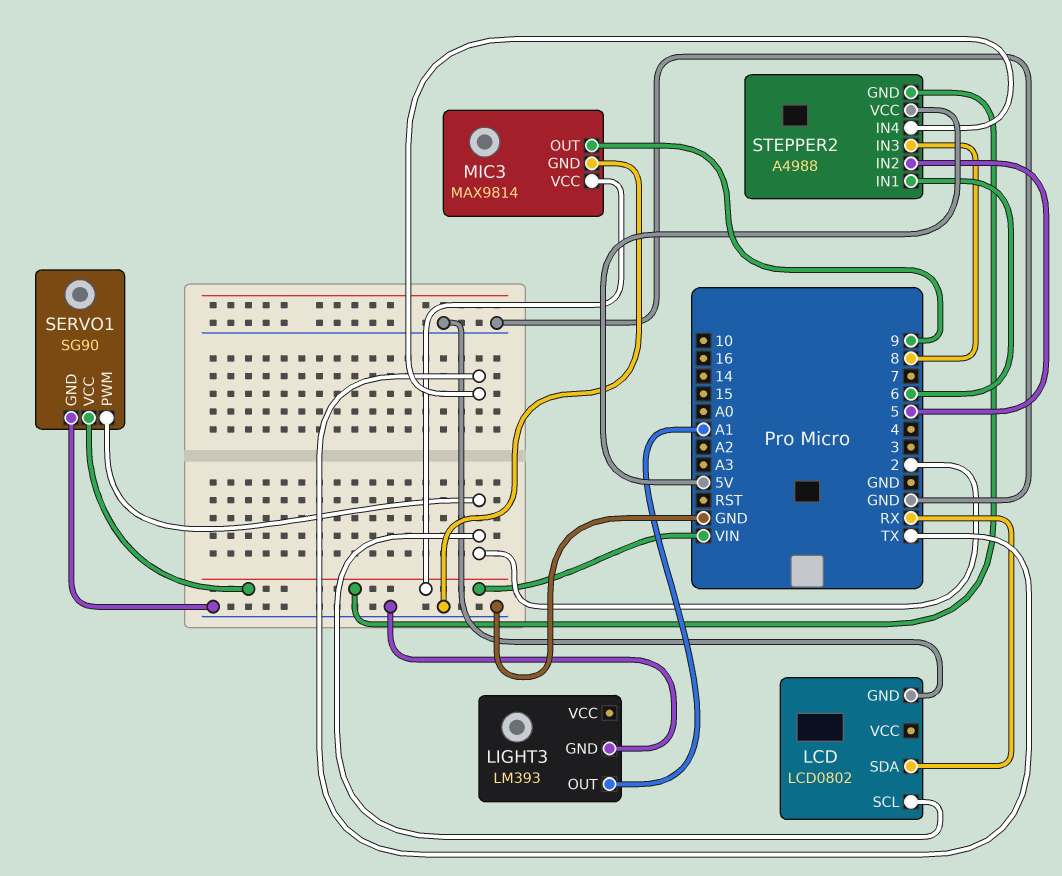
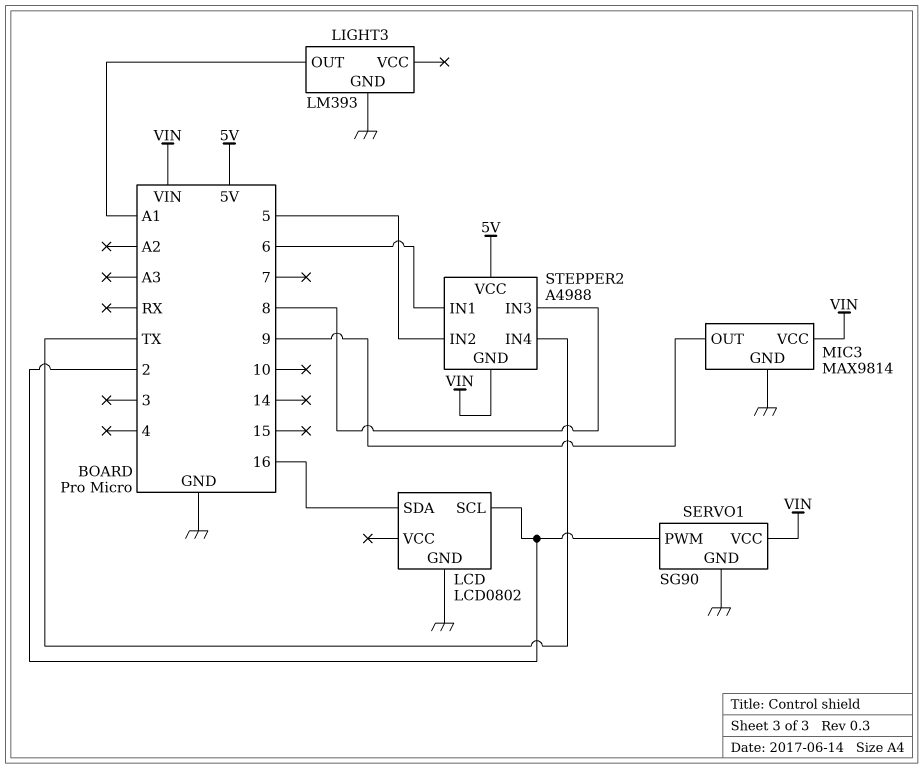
LCD pin SDA: RX -> 16

